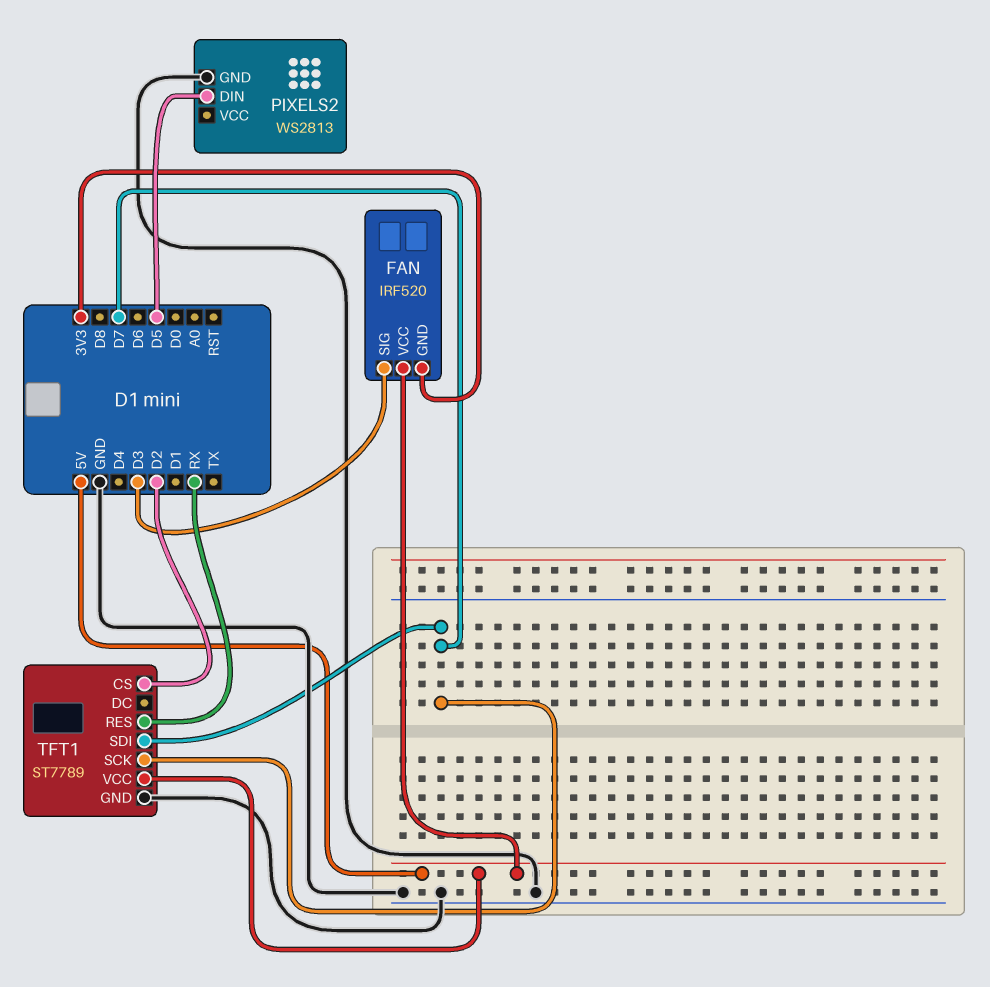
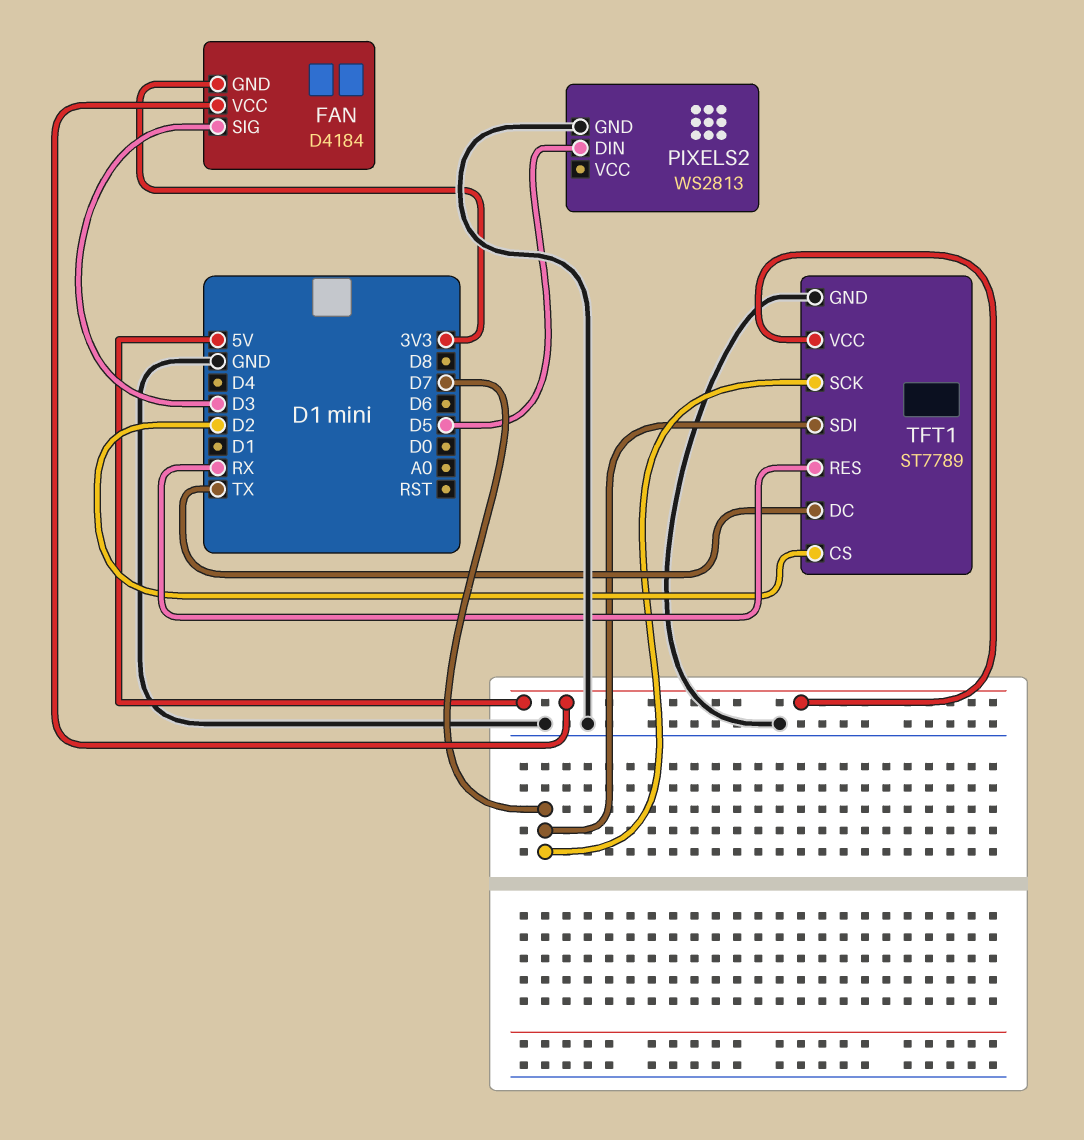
FAN: IRF520 -> D4184
TFT1 pin DC: none -> TX

